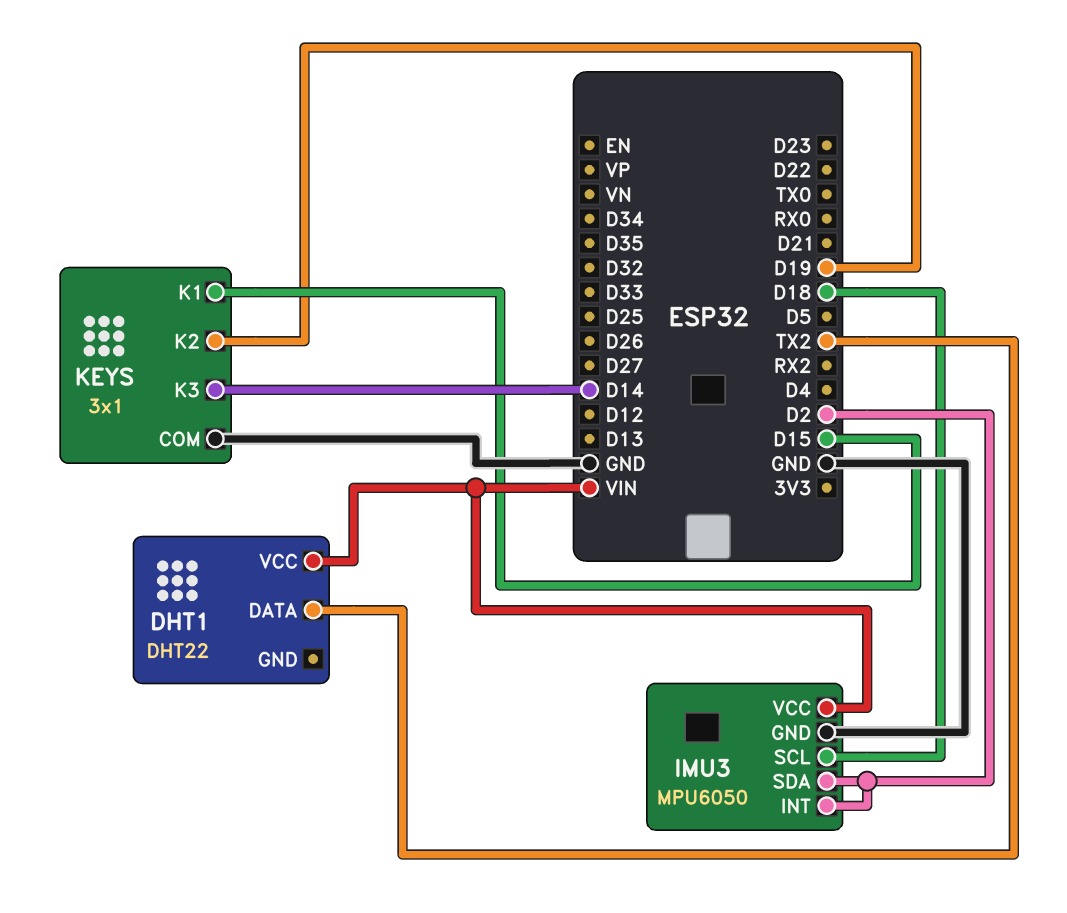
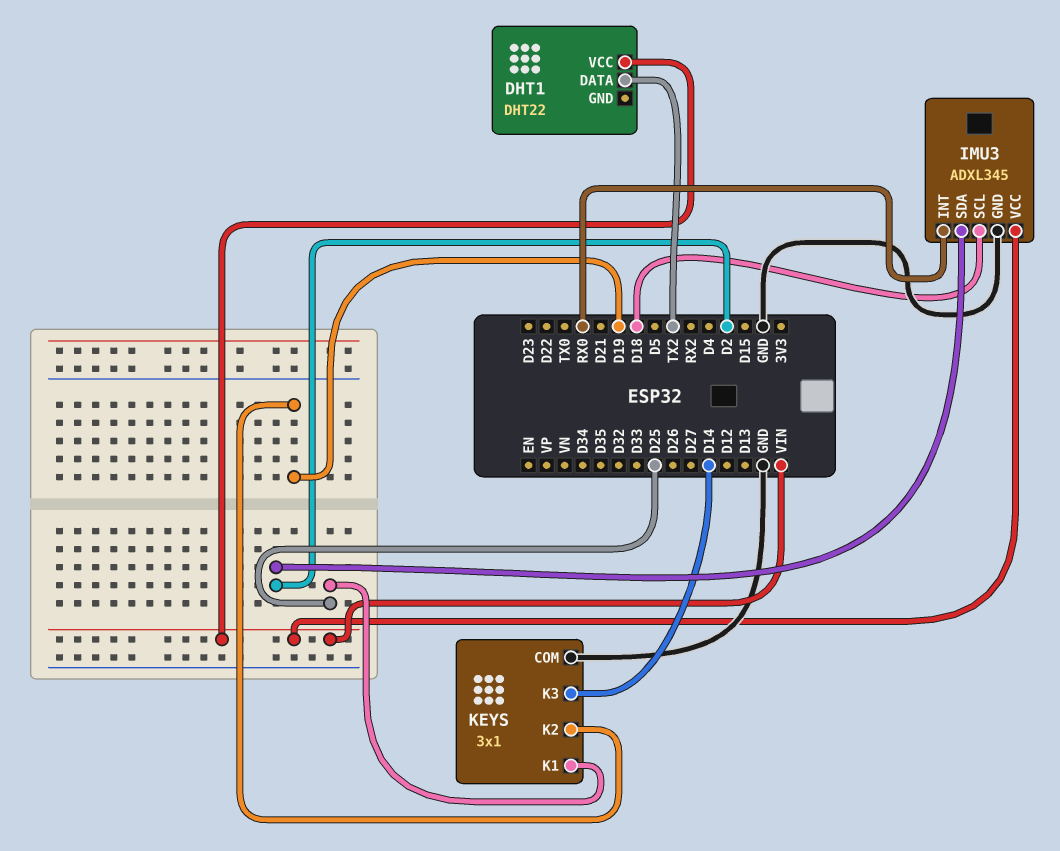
IMU3: MPU6050 -> ADXL345
IMU3 pin INT: D2 -> RX0
KEYS pin K1: D15 -> D25

